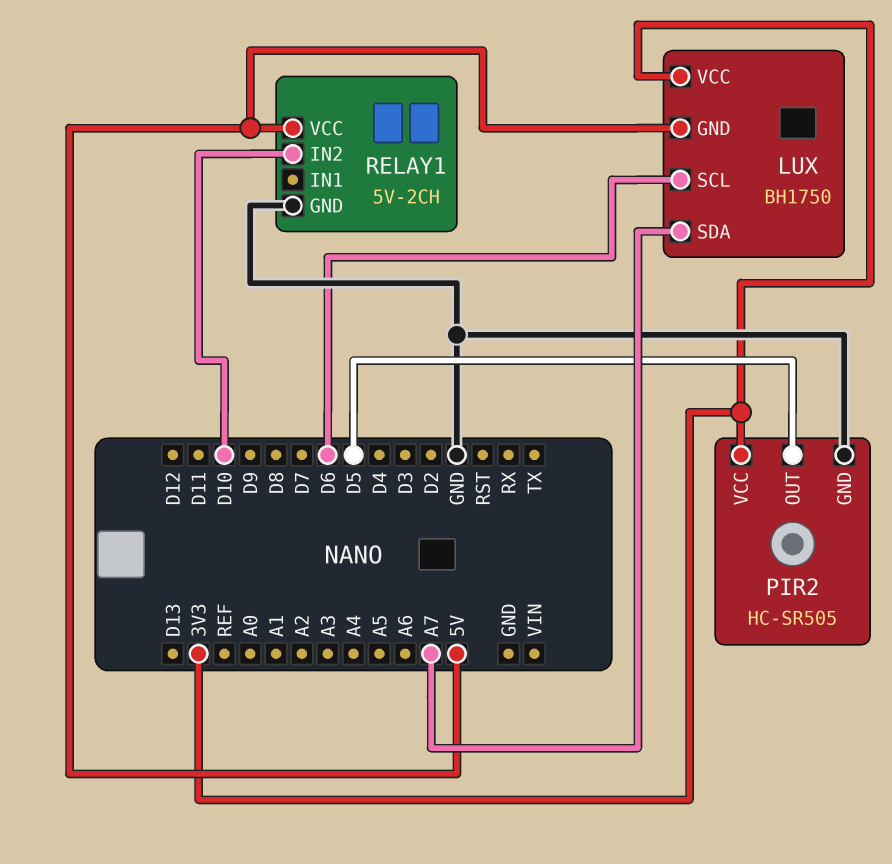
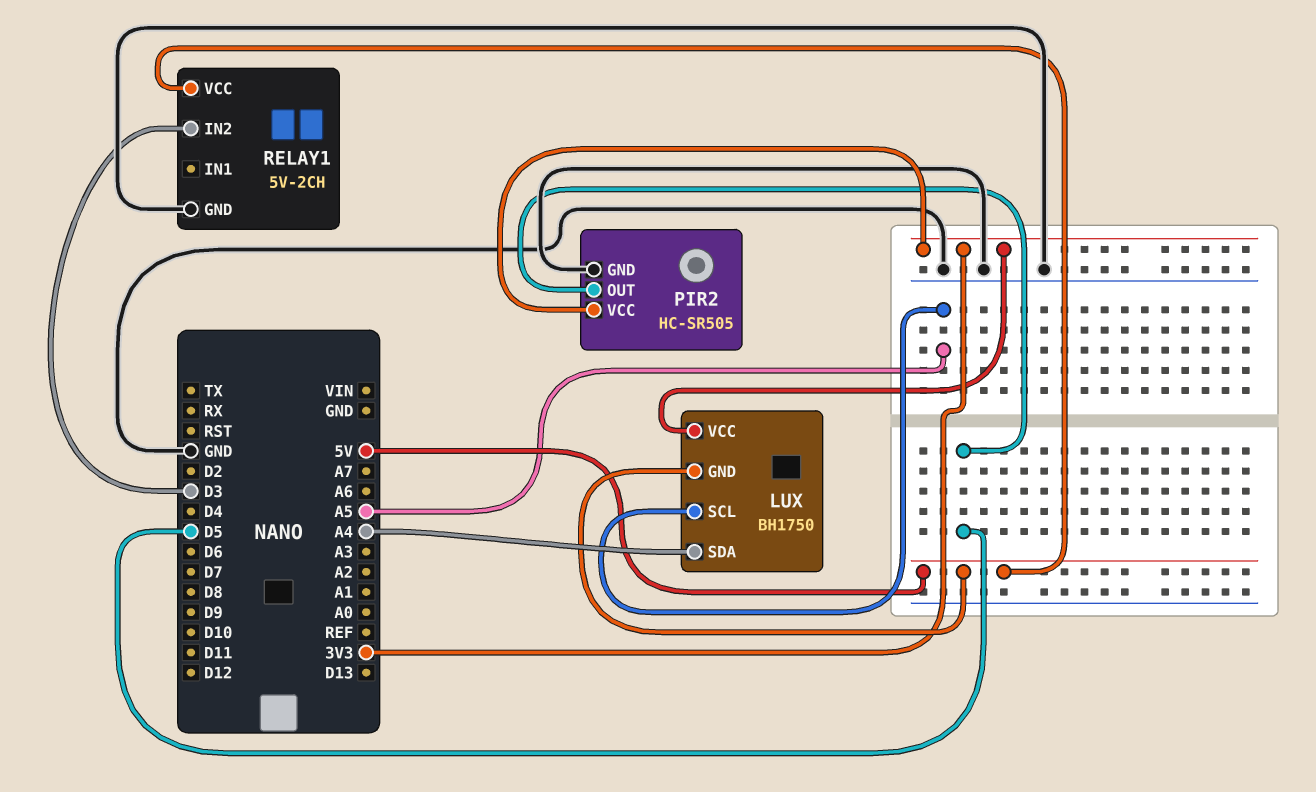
LUX pin SCL: D6 -> A5
LUX pin SDA: A7 -> A4
RELAY1 pin IN2: D10 -> D3

